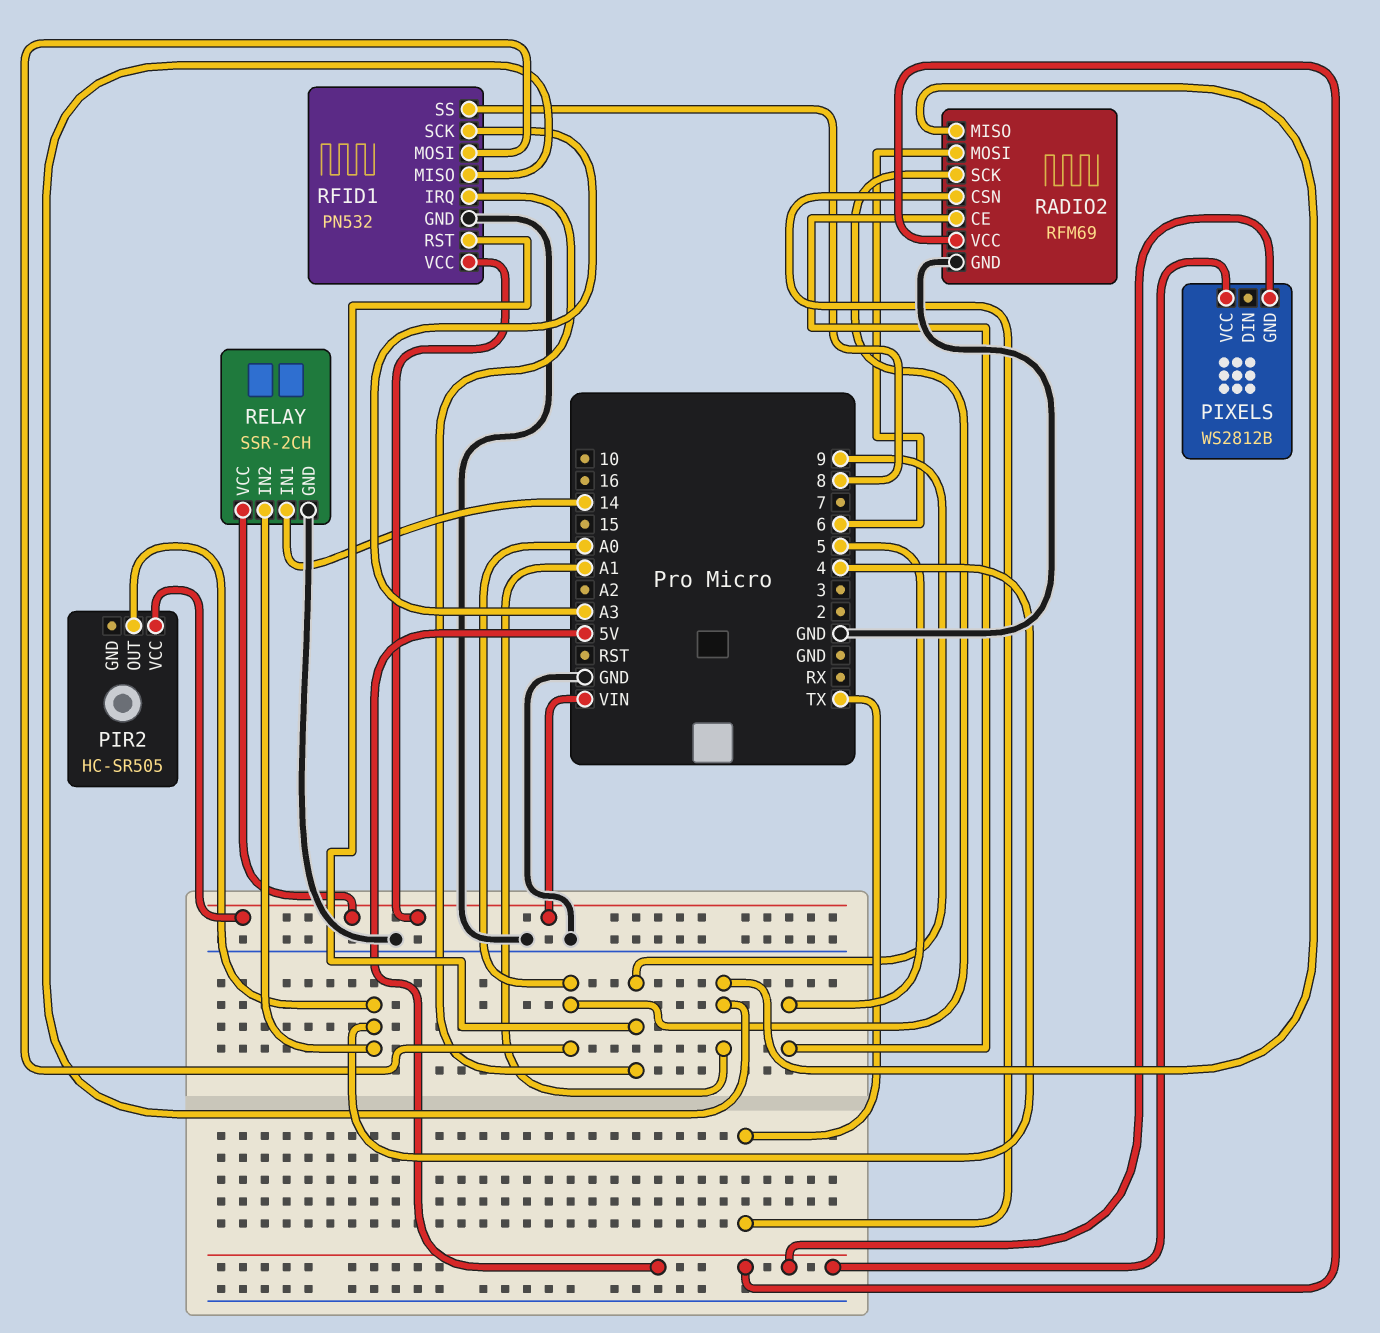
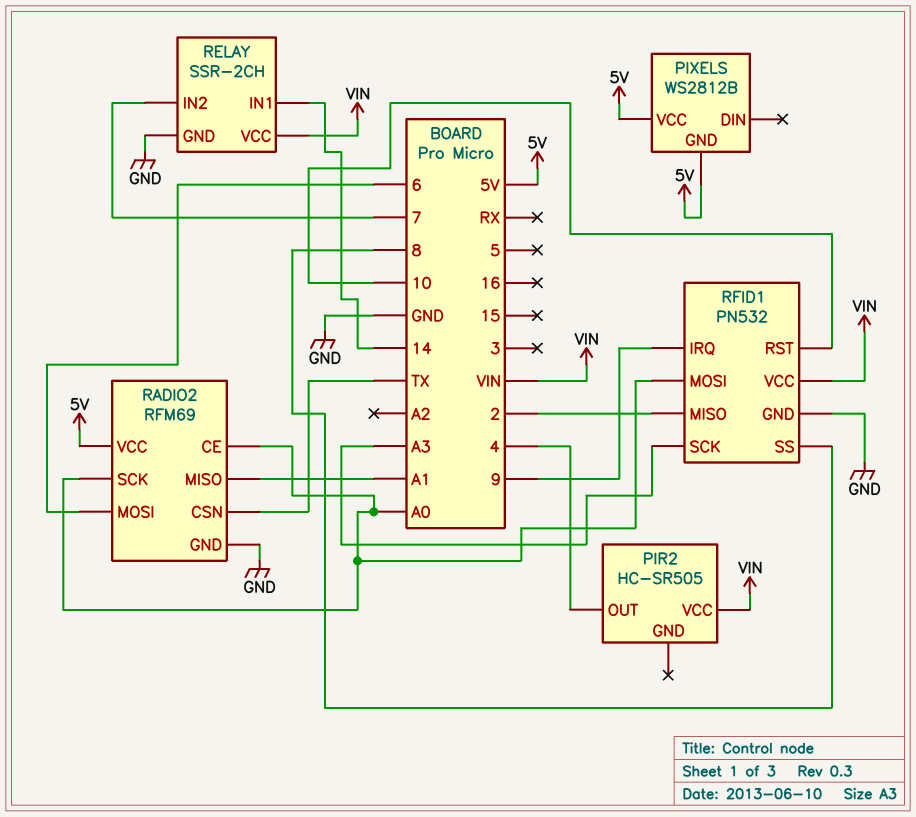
RADIO2 pin CE: 5 -> A0
RELAY pin IN2: 4 -> 7
RFID1 pin MISO: A1 -> 2
RFID1 pin RST: 9 -> 10

